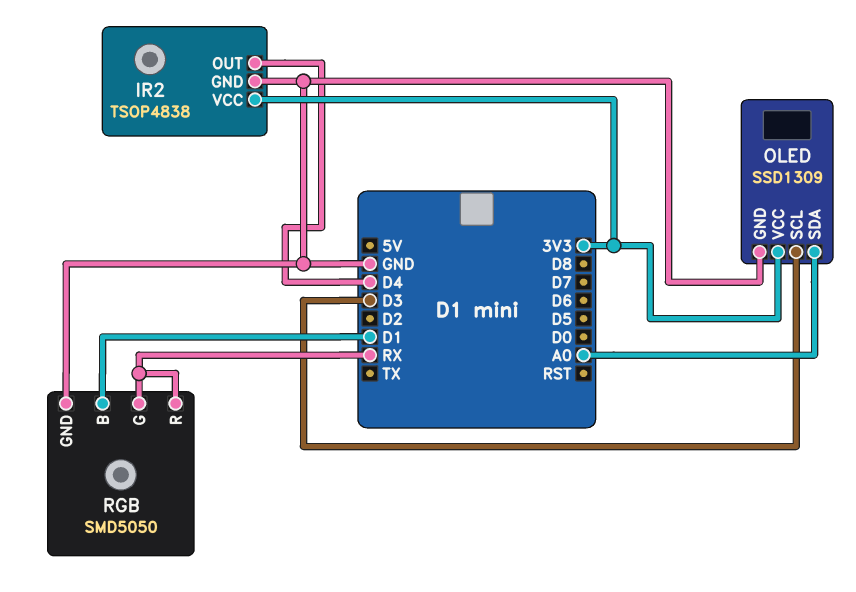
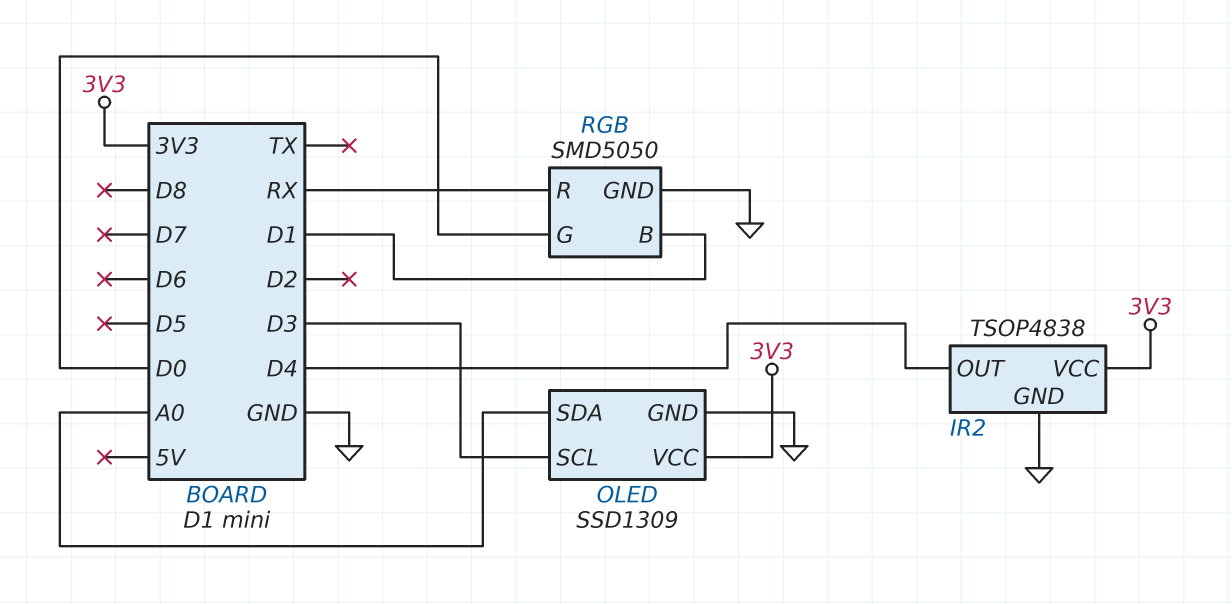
RGB pin G: RX -> D0

